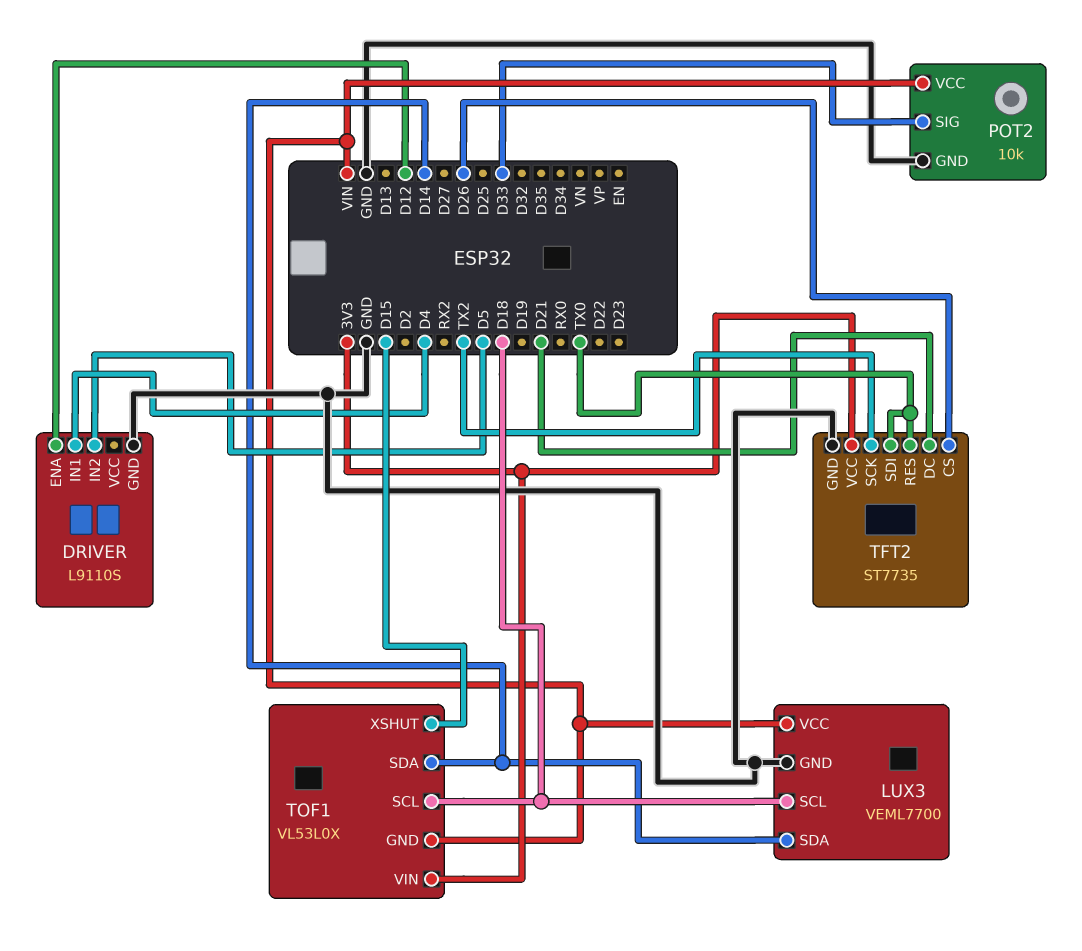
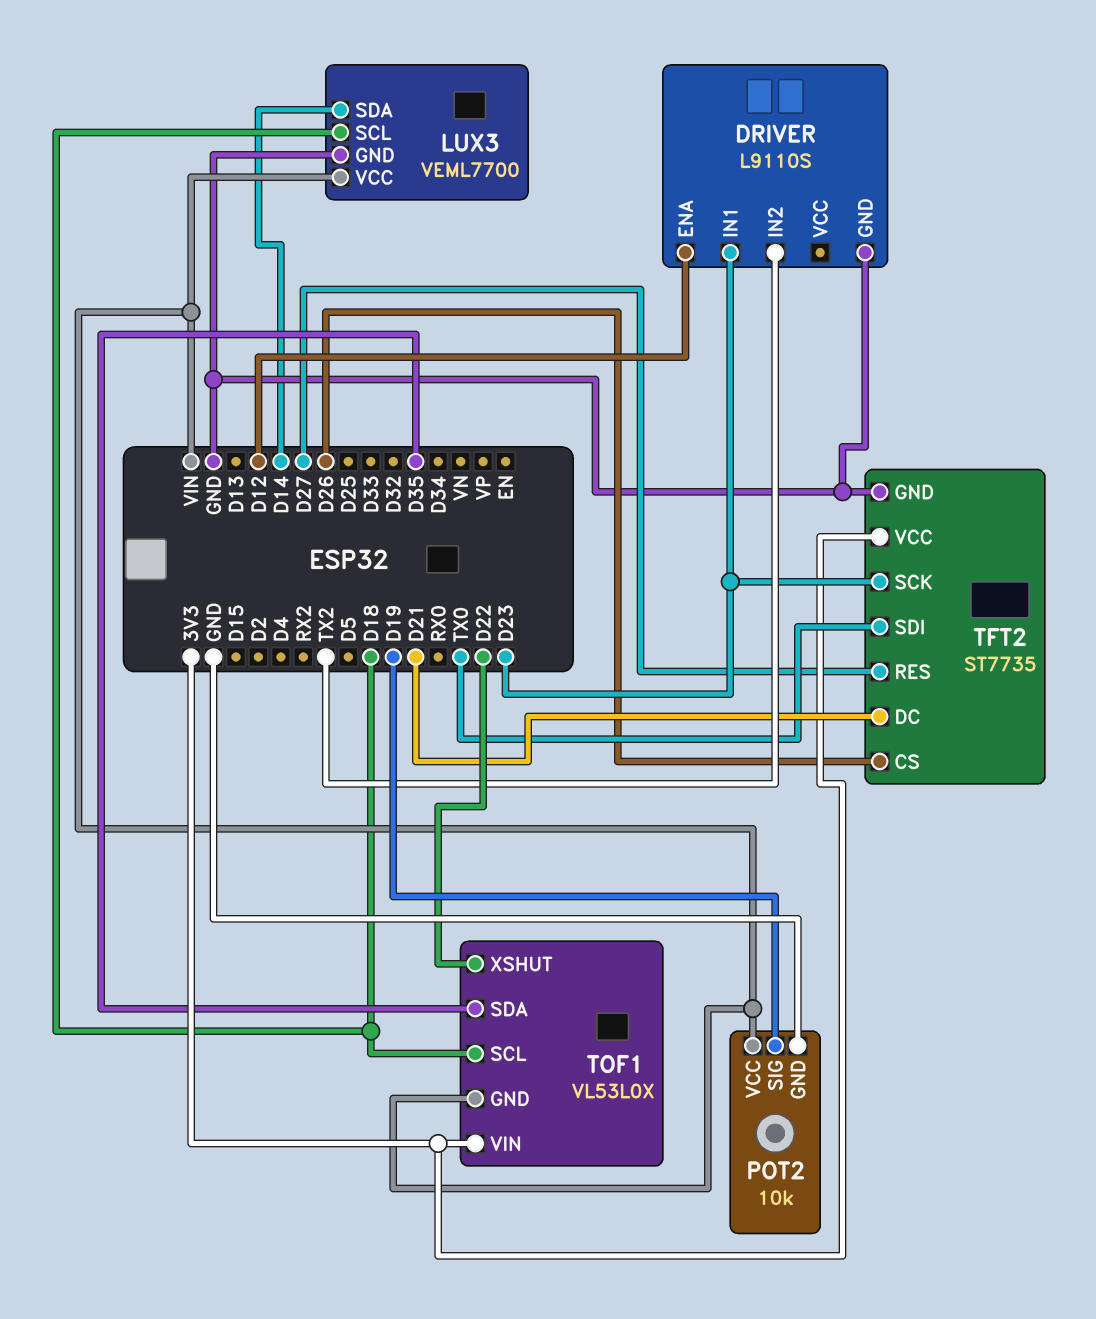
DRIVER pin IN1: D4 -> D23
DRIVER pin IN2: D5 -> TX2
POT2 pin SIG: D33 -> D19
TFT2 pin RES: TX0 -> D27
TFT2 pin SCK: TX2 -> D23
TOF1 pin SDA: D14 -> D35
TOF1 pin XSHUT: D15 -> D22

